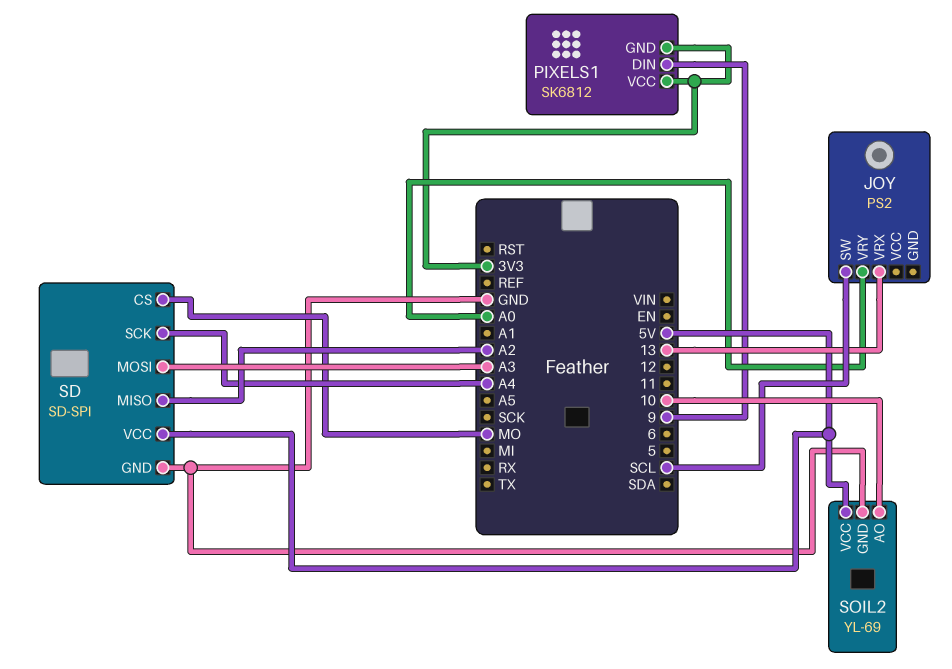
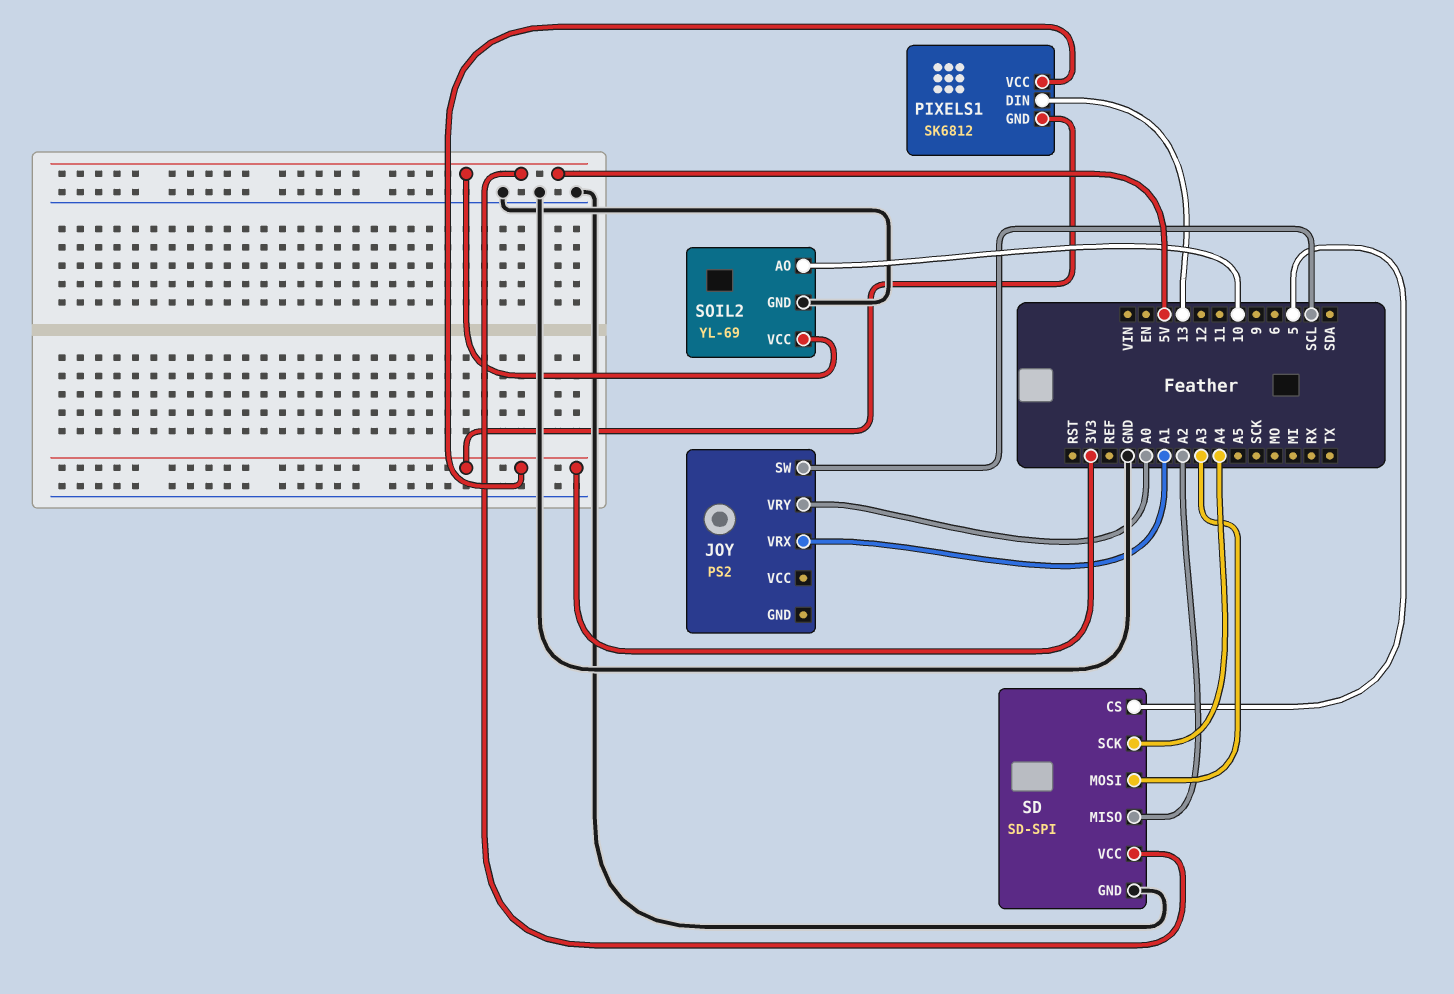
JOY pin VRX: 13 -> A1
PIXELS1 pin DIN: 9 -> 13
SD pin CS: MO -> 5

